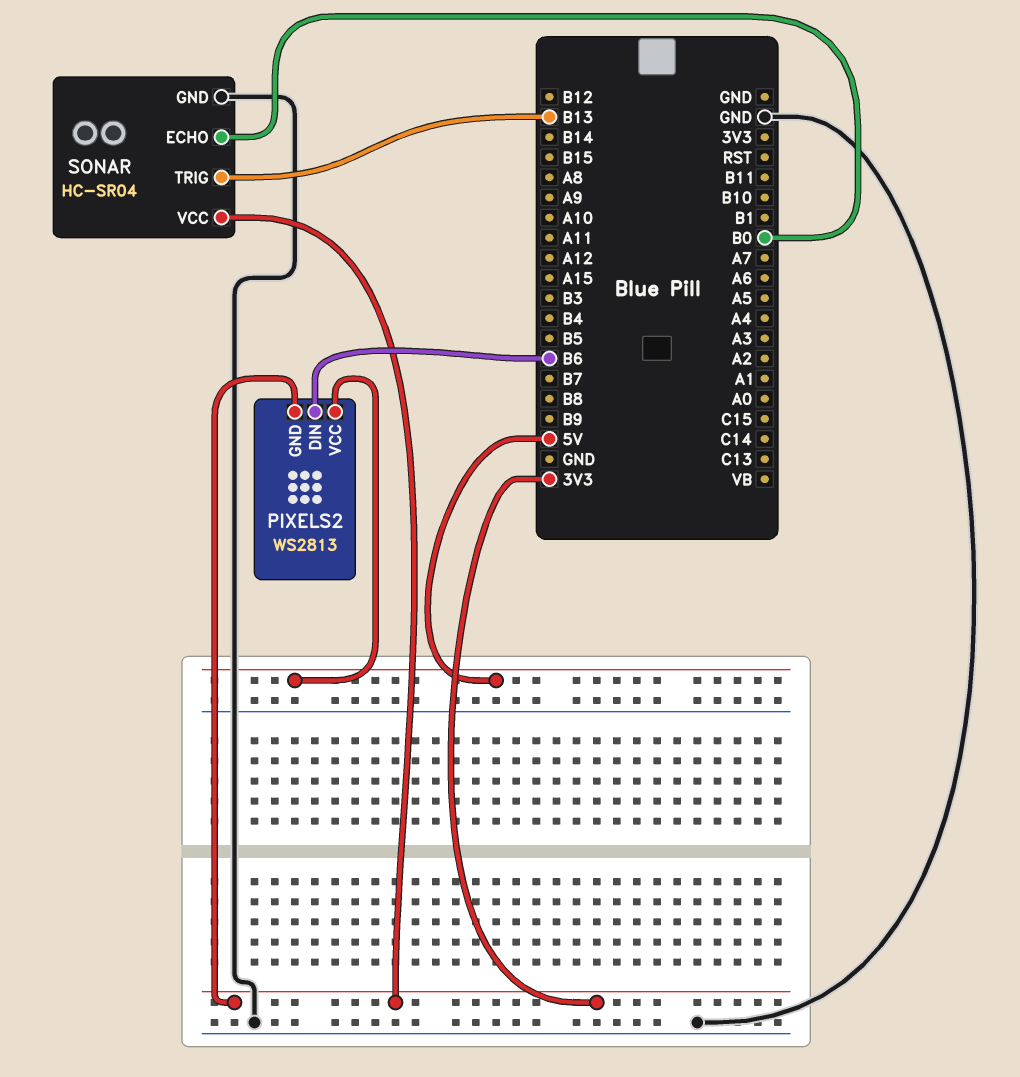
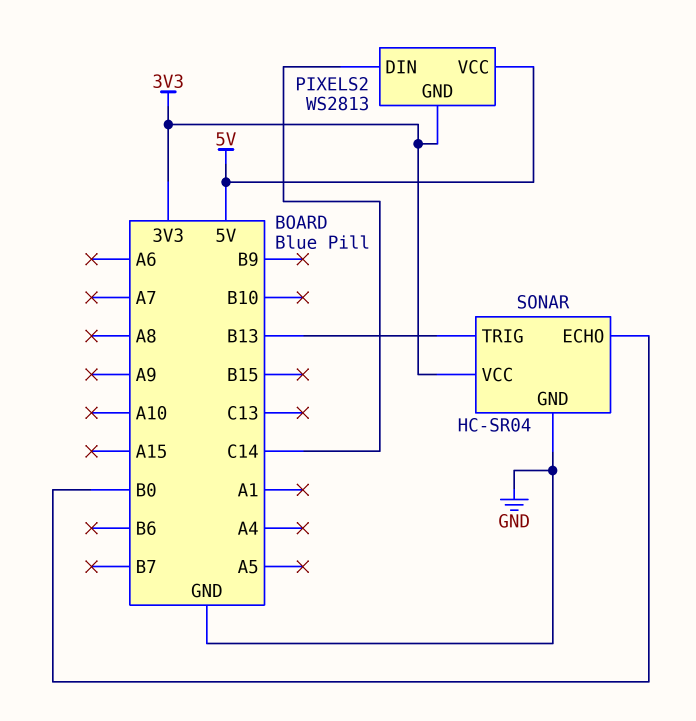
PIXELS2 pin DIN: B6 -> C14

